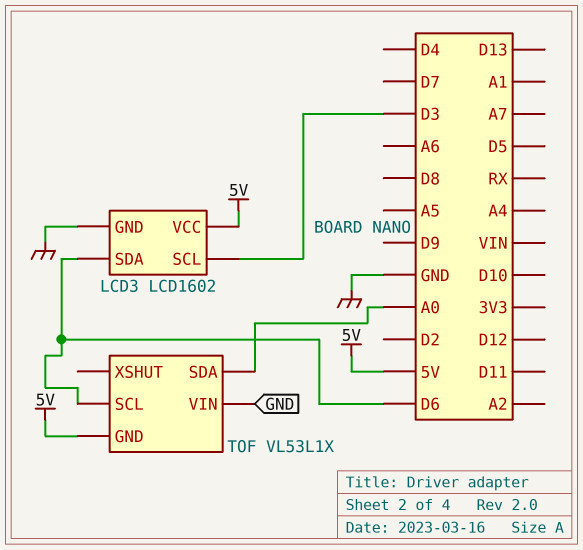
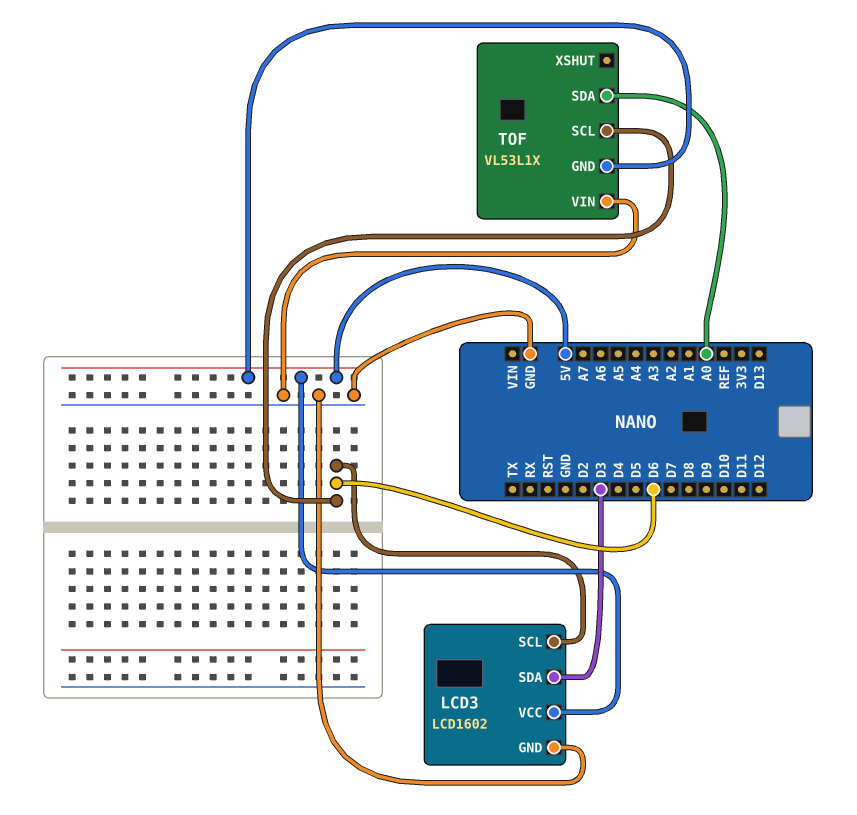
LCD3 pin SCL: D3 -> D6
LCD3 pin SDA: D6 -> D3

